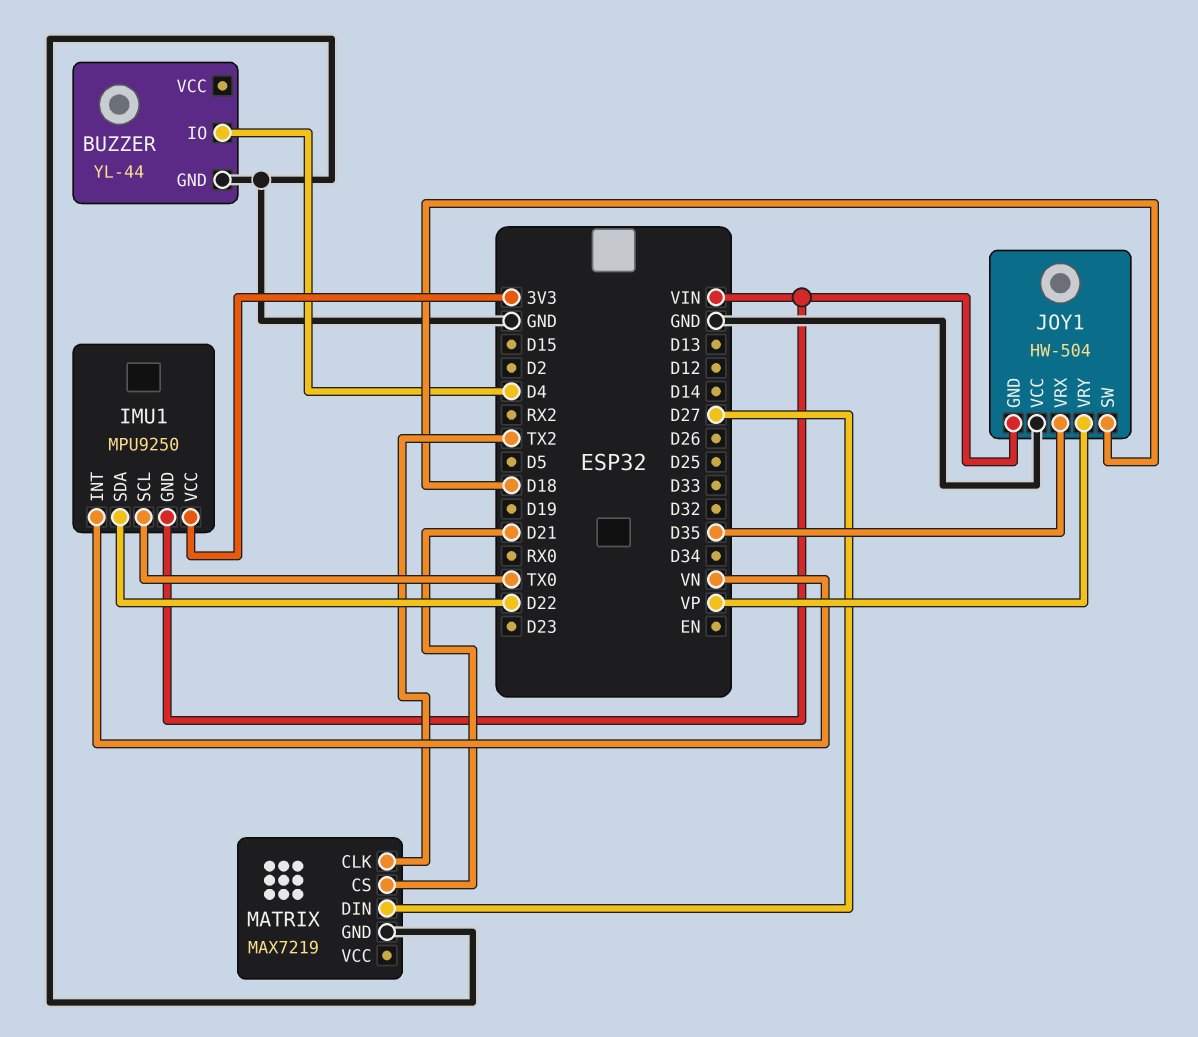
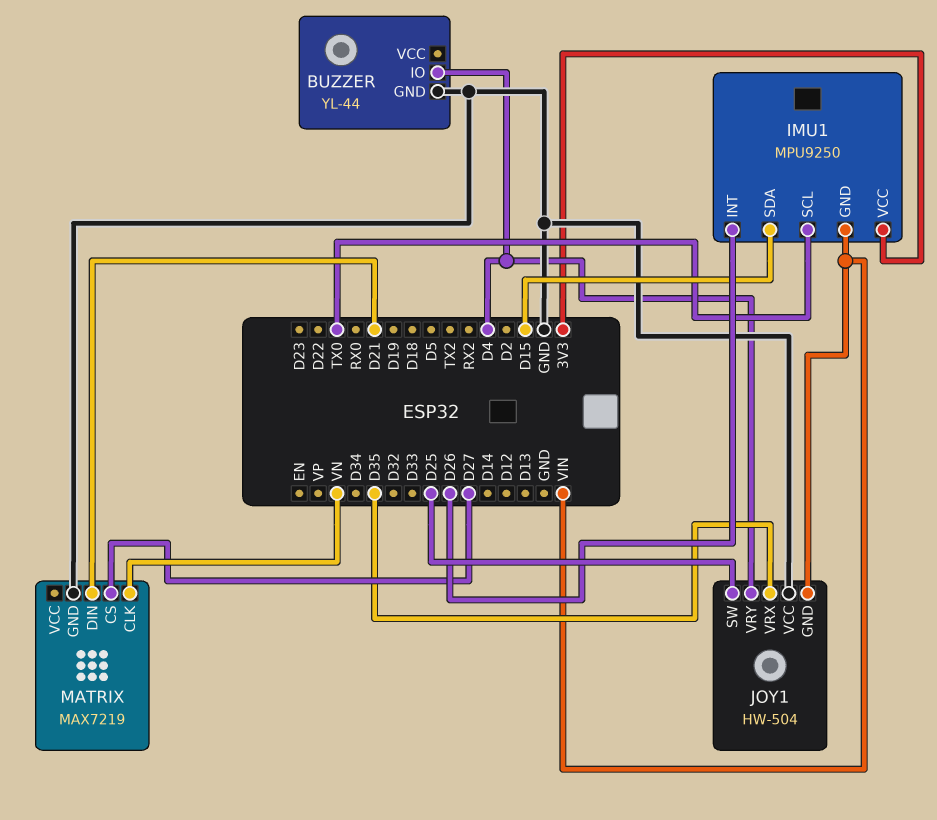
IMU1 pin INT: VN -> D26
IMU1 pin SDA: D22 -> D15
JOY1 pin SW: D18 -> D25
JOY1 pin VRY: VP -> D4
MATRIX pin CLK: TX2 -> VN
MATRIX pin CS: D21 -> D27
MATRIX pin DIN: D27 -> D21

